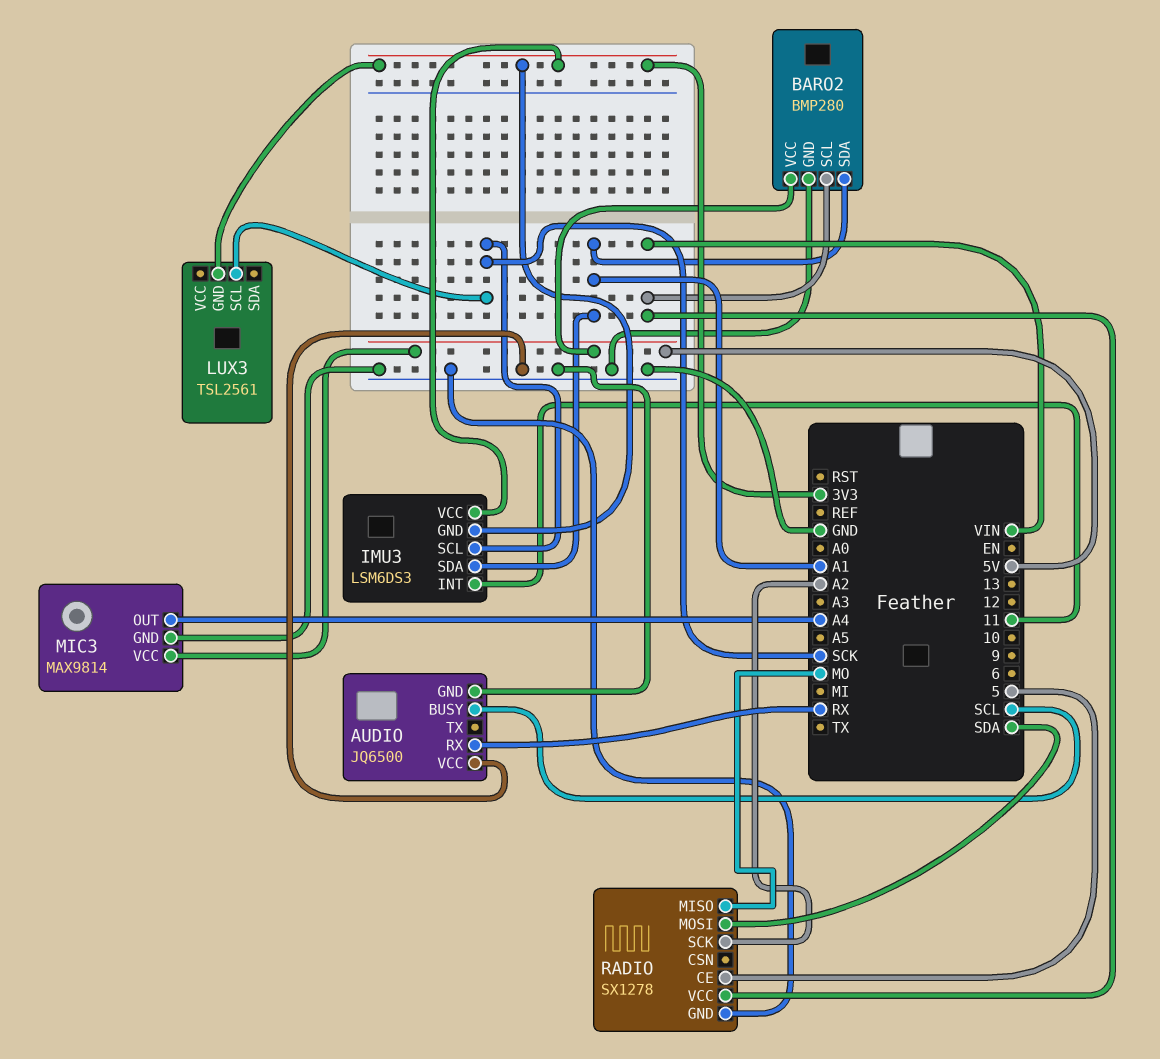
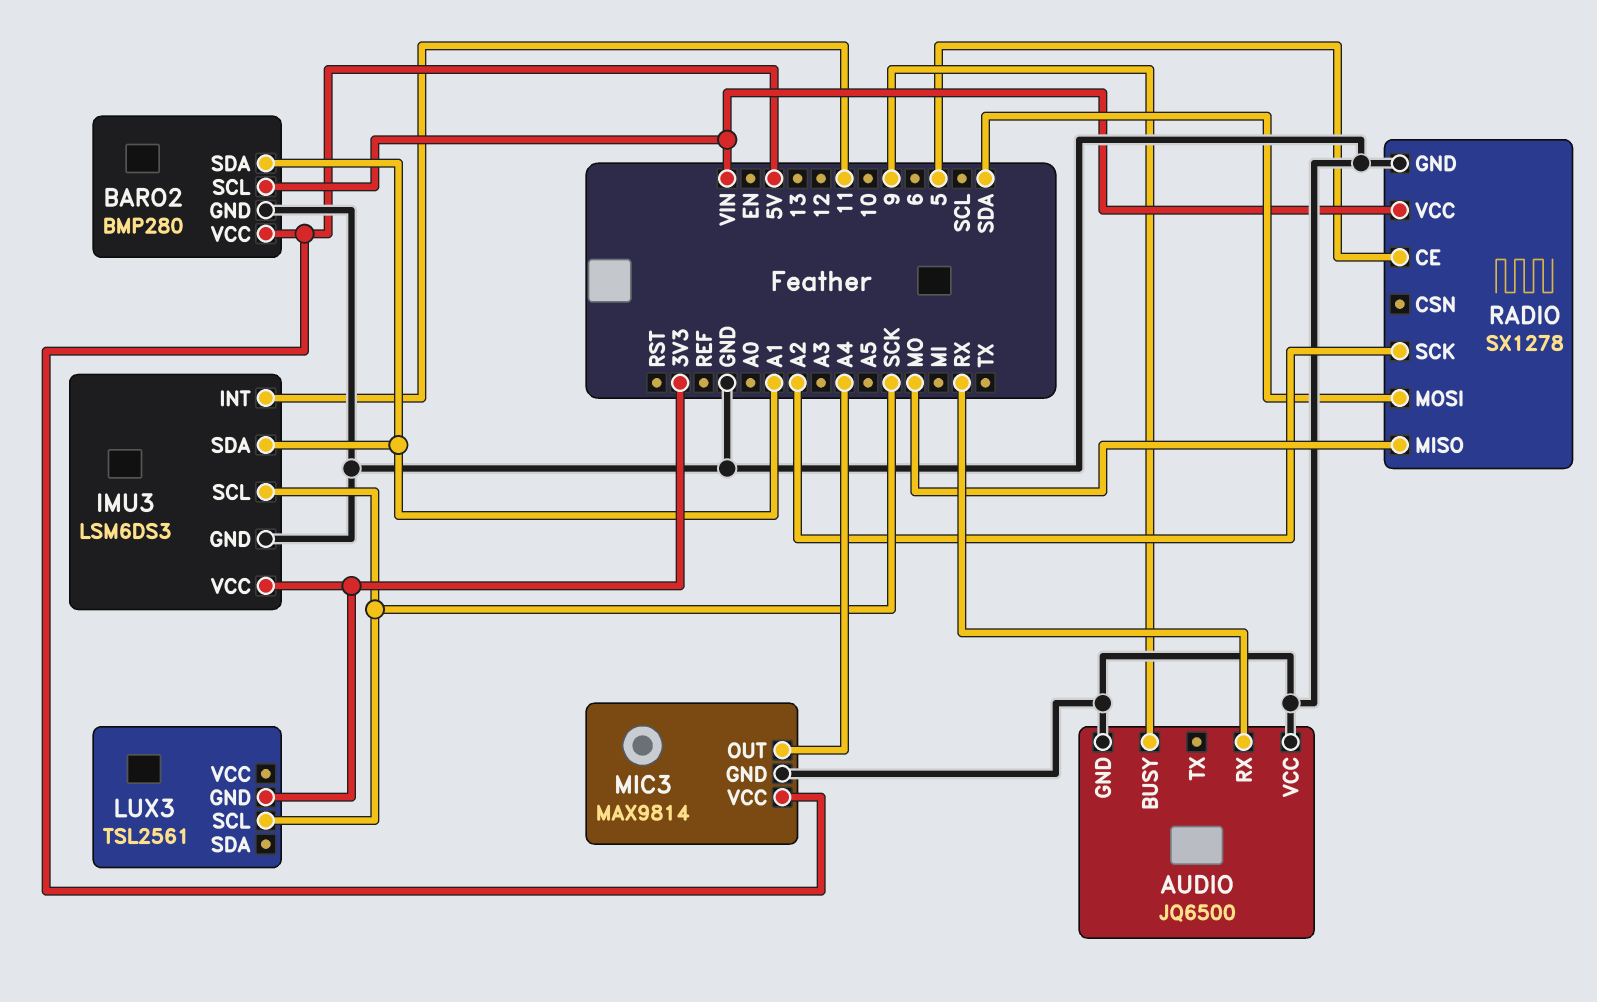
AUDIO pin BUSY: SCL -> 9
IMU3 pin GND: 3V3 -> GND

